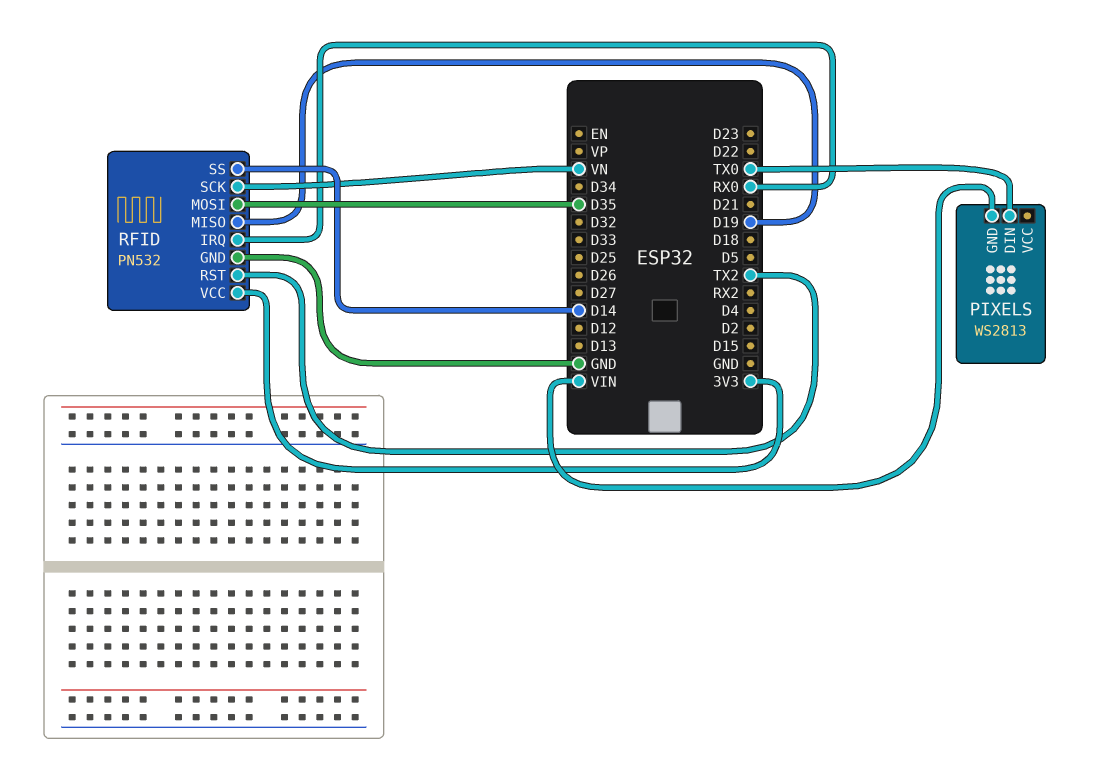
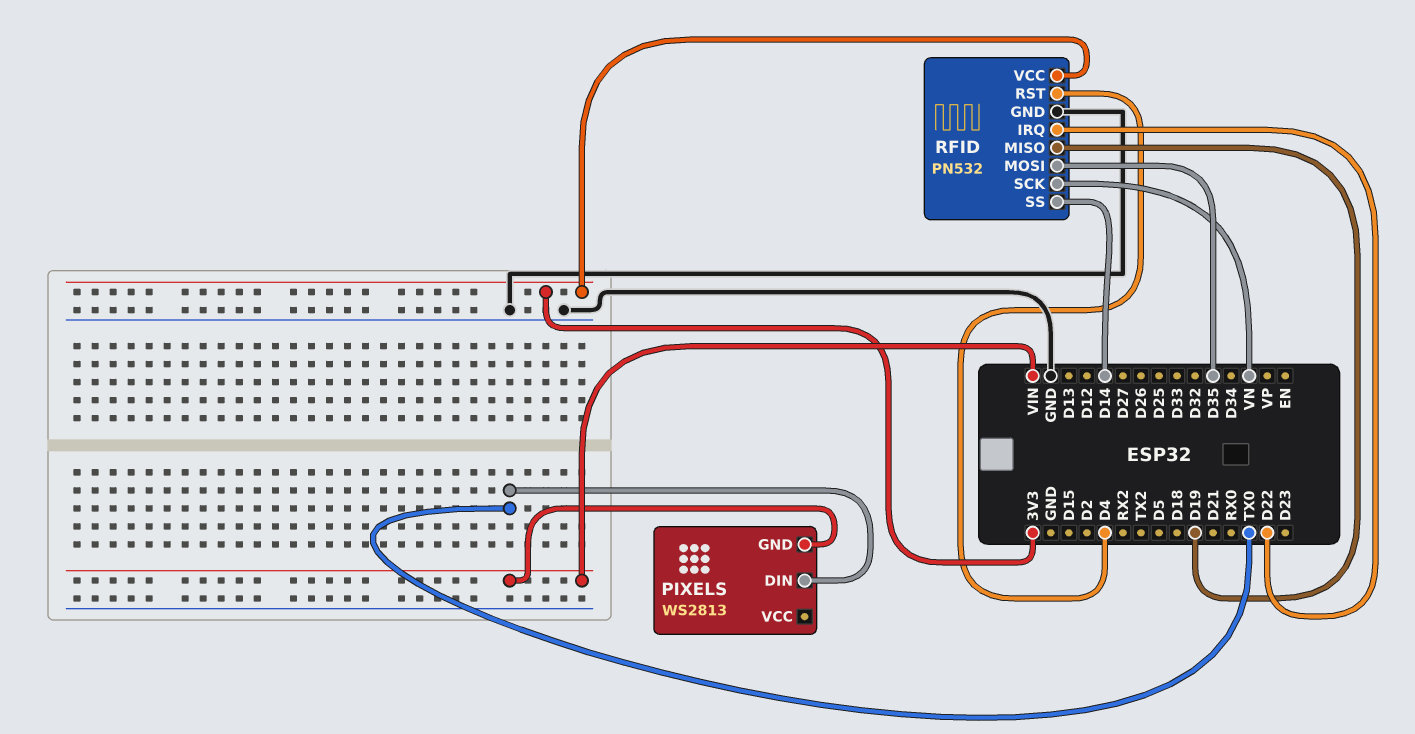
RFID pin IRQ: RX0 -> D22
RFID pin RST: TX2 -> D4

